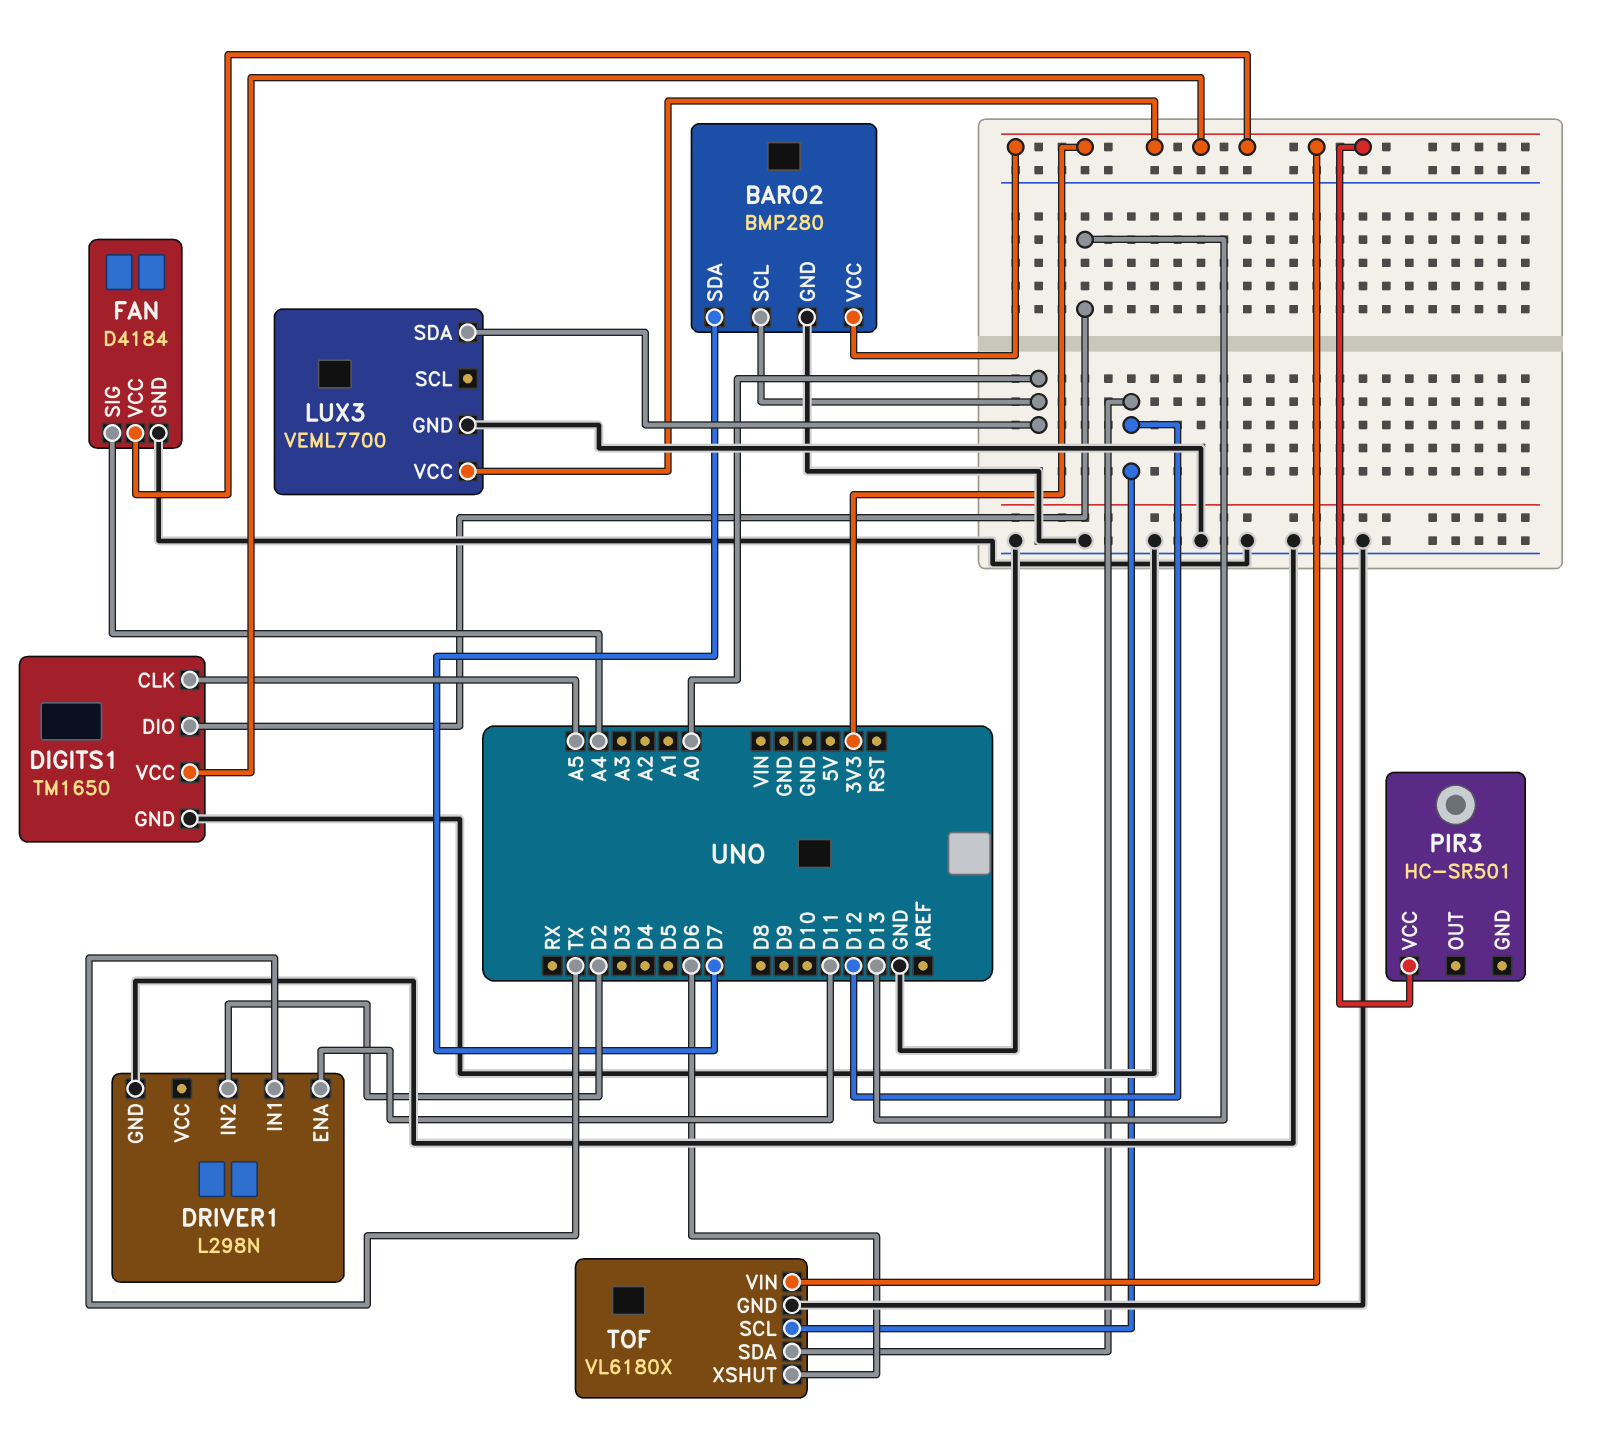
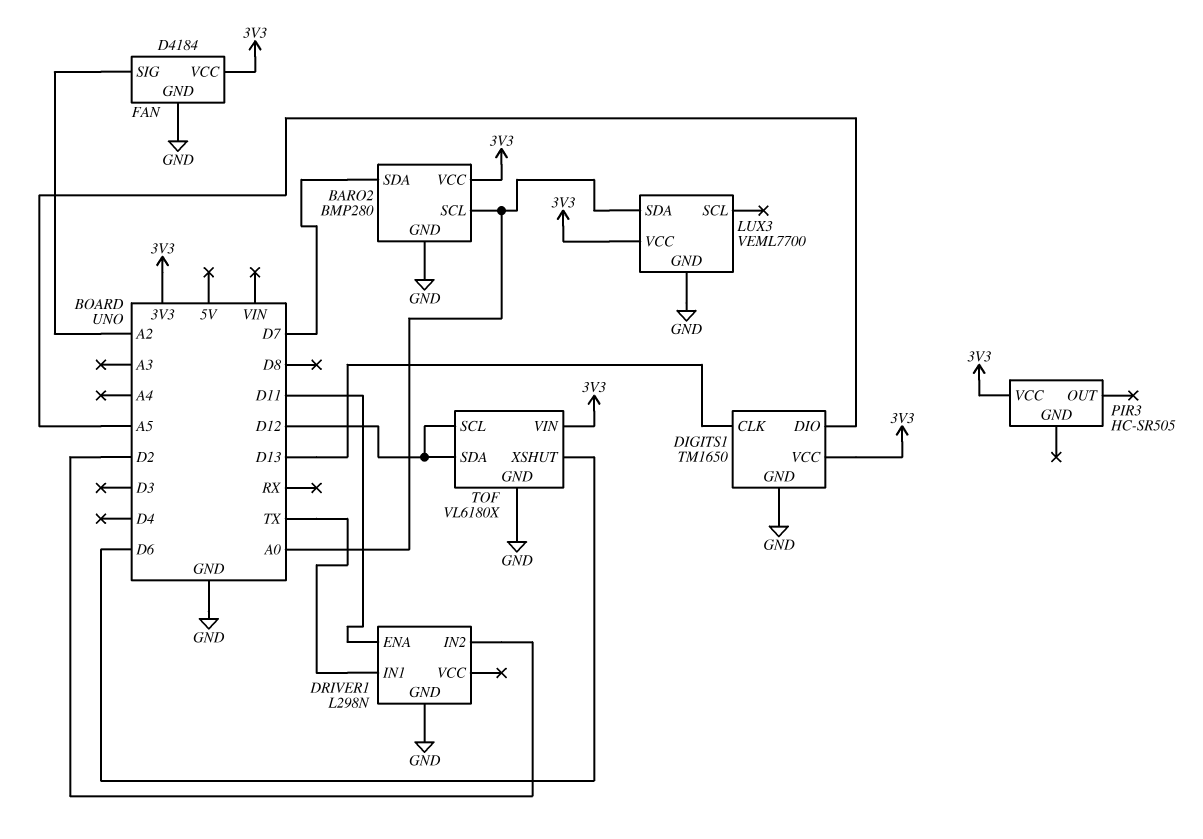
DIGITS1 pin CLK: A5 -> D13
DIGITS1 pin DIO: D13 -> A5
FAN pin SIG: A4 -> A2
PIR3: HC-SR501 -> HC-SR505

